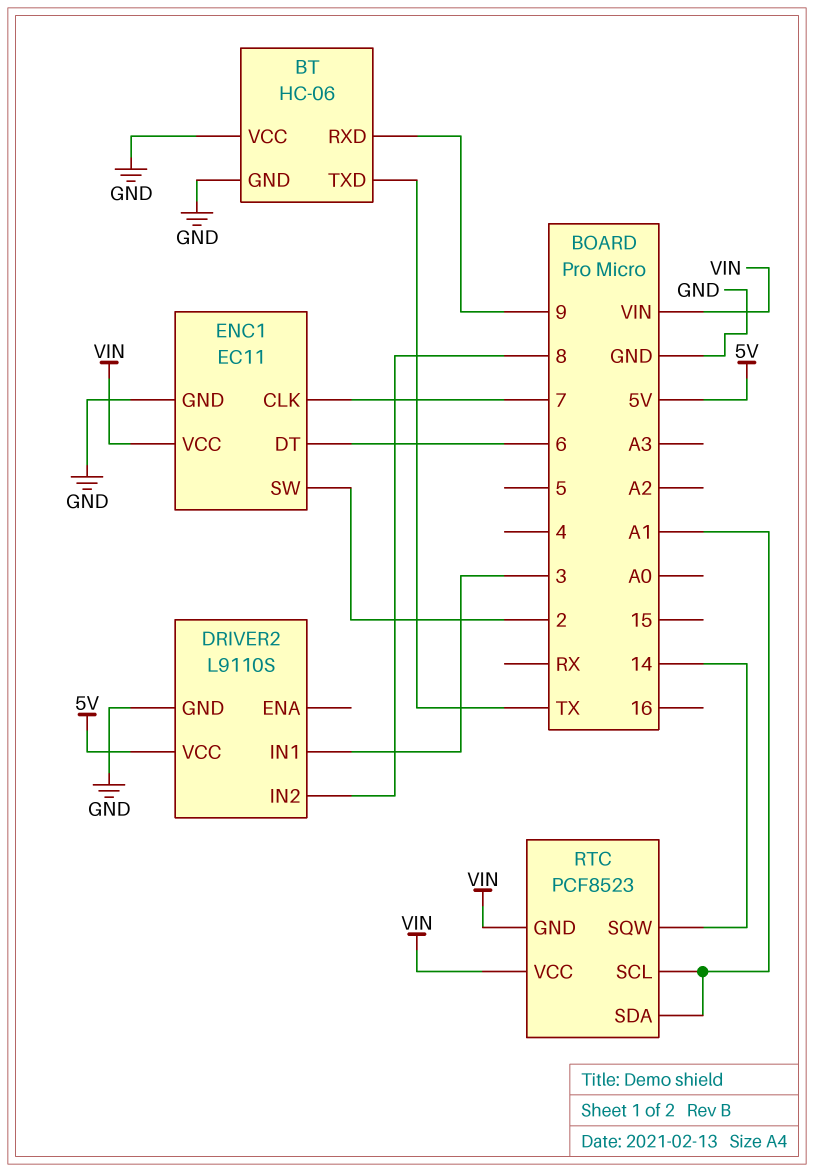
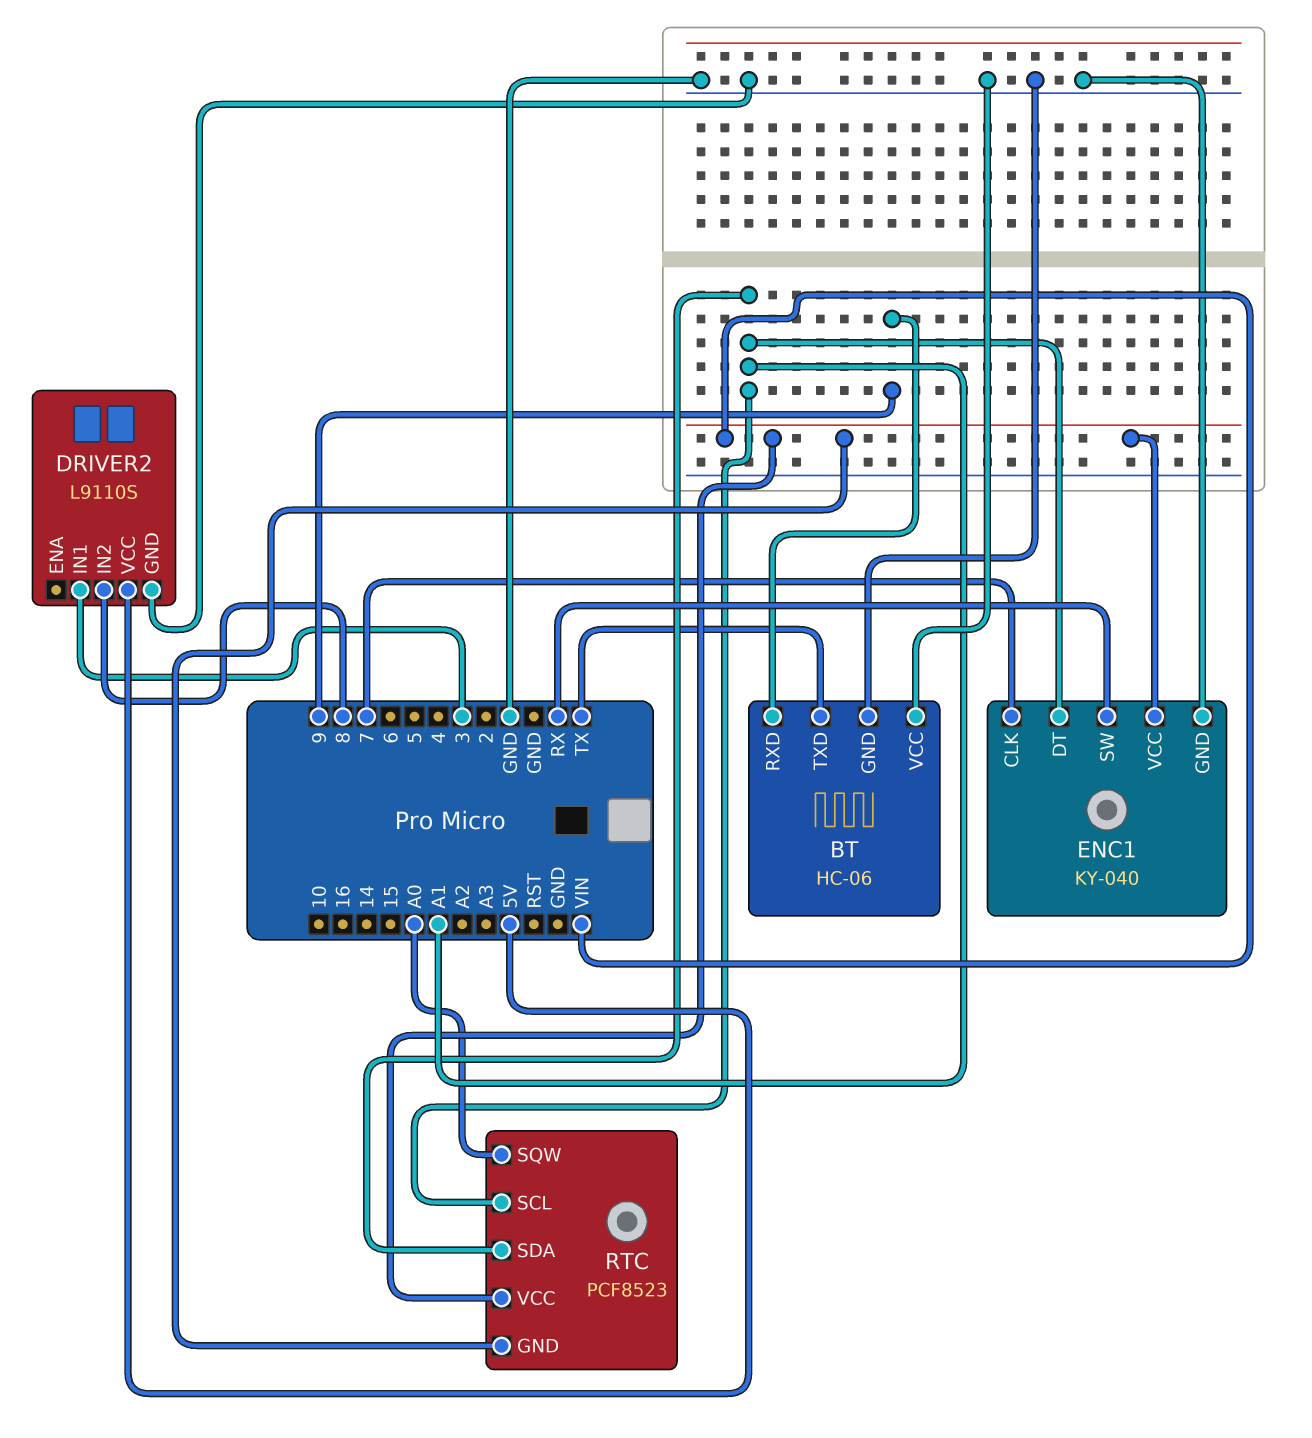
ENC1: EC11 -> KY-040
ENC1 pin DT: 6 -> A1
ENC1 pin SW: 2 -> RX
RTC pin SQW: 14 -> A0

